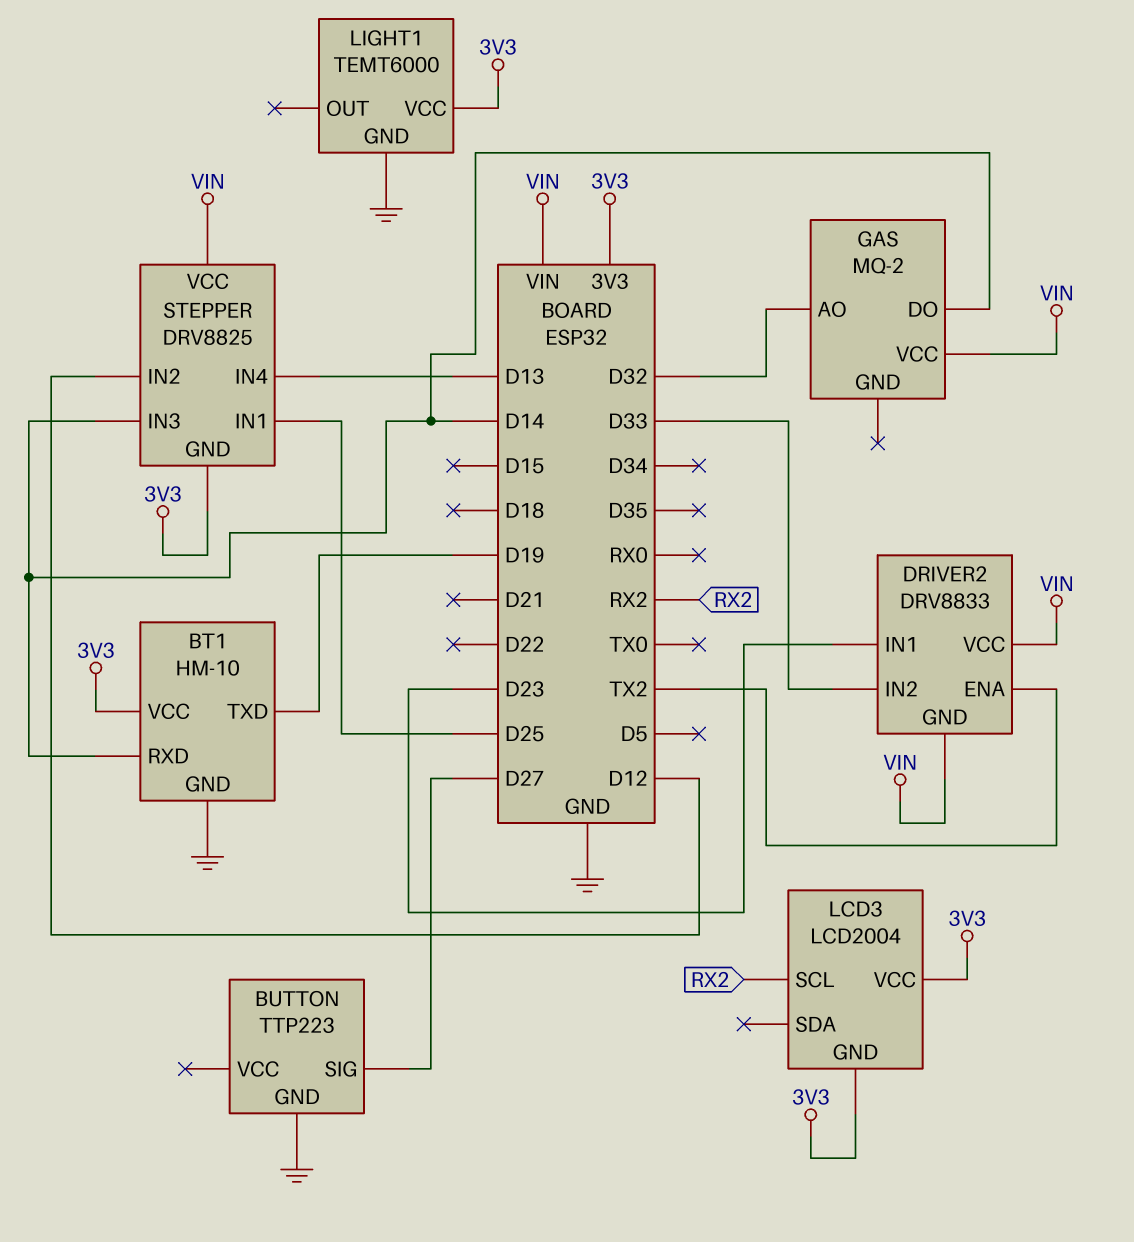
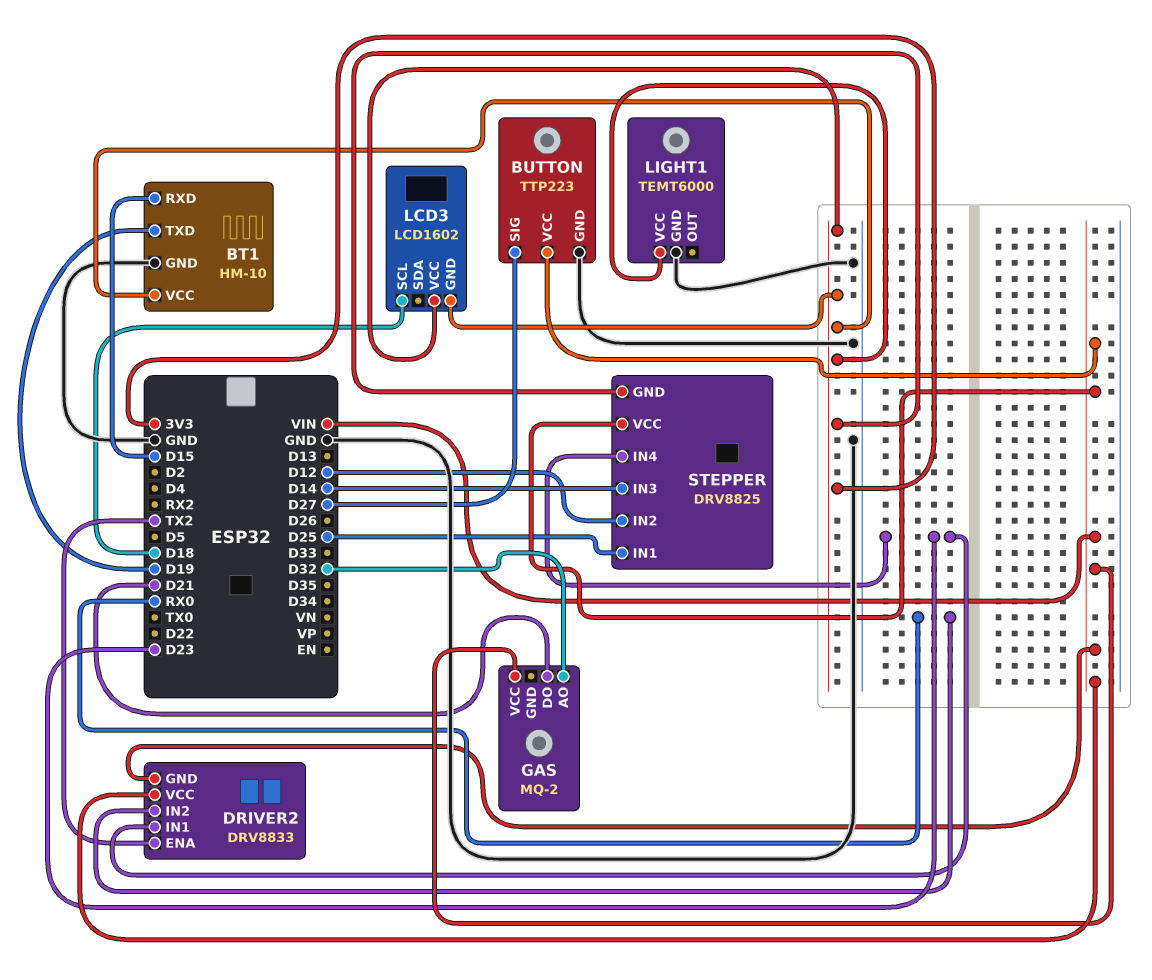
BT1 pin RXD: D14 -> D15
BUTTON pin VCC: none -> VIN
DRIVER2 pin IN2: D33 -> RX0
GAS pin DO: D14 -> D21
LCD3: LCD2004 -> LCD1602
LCD3 pin SCL: RX2 -> D18
STEPPER pin IN4: D13 -> D23

